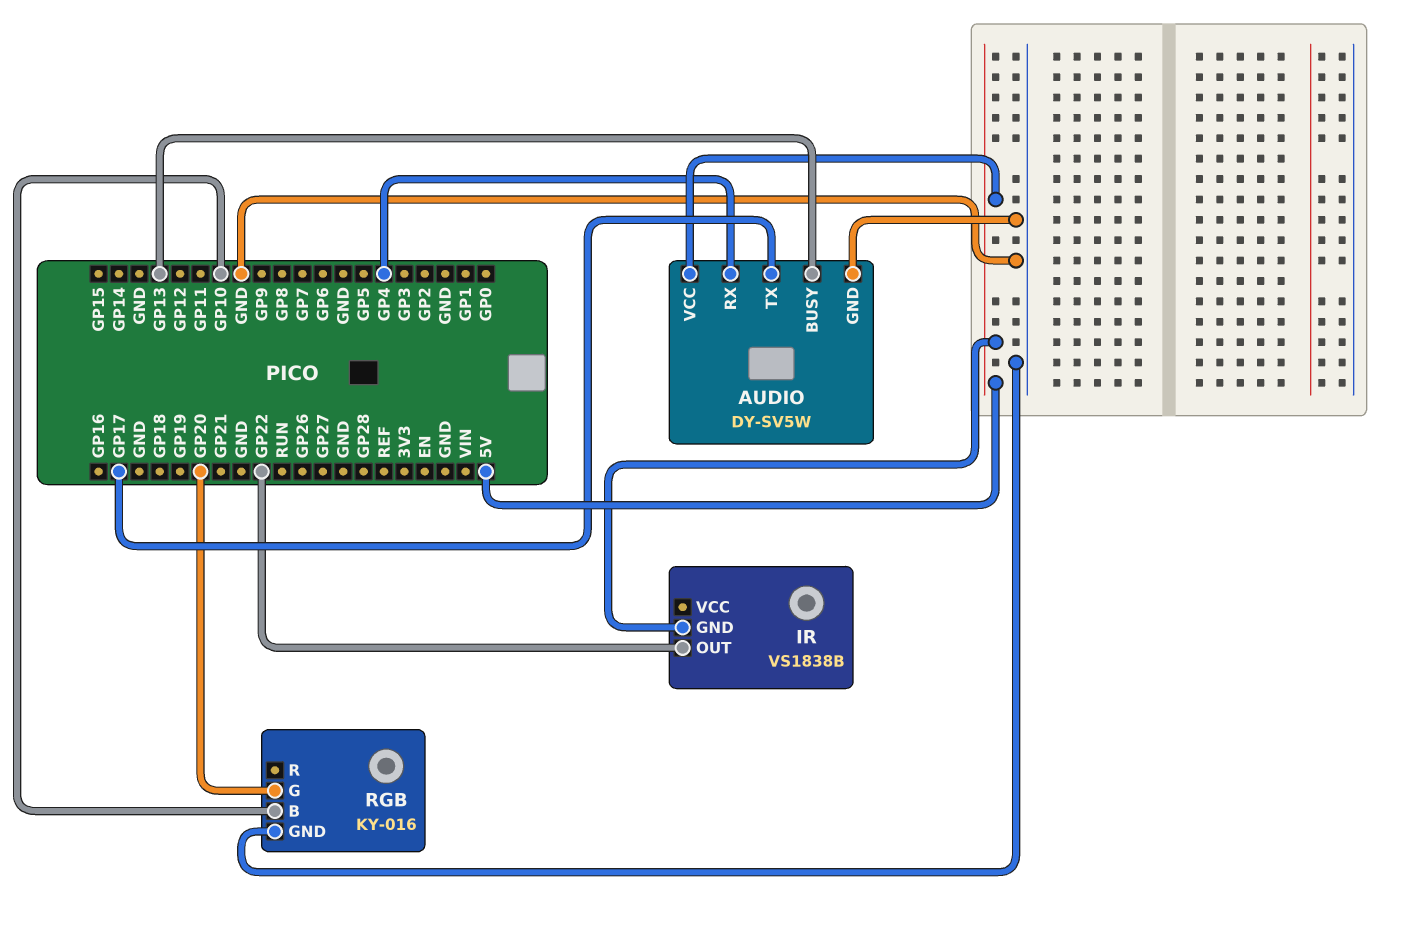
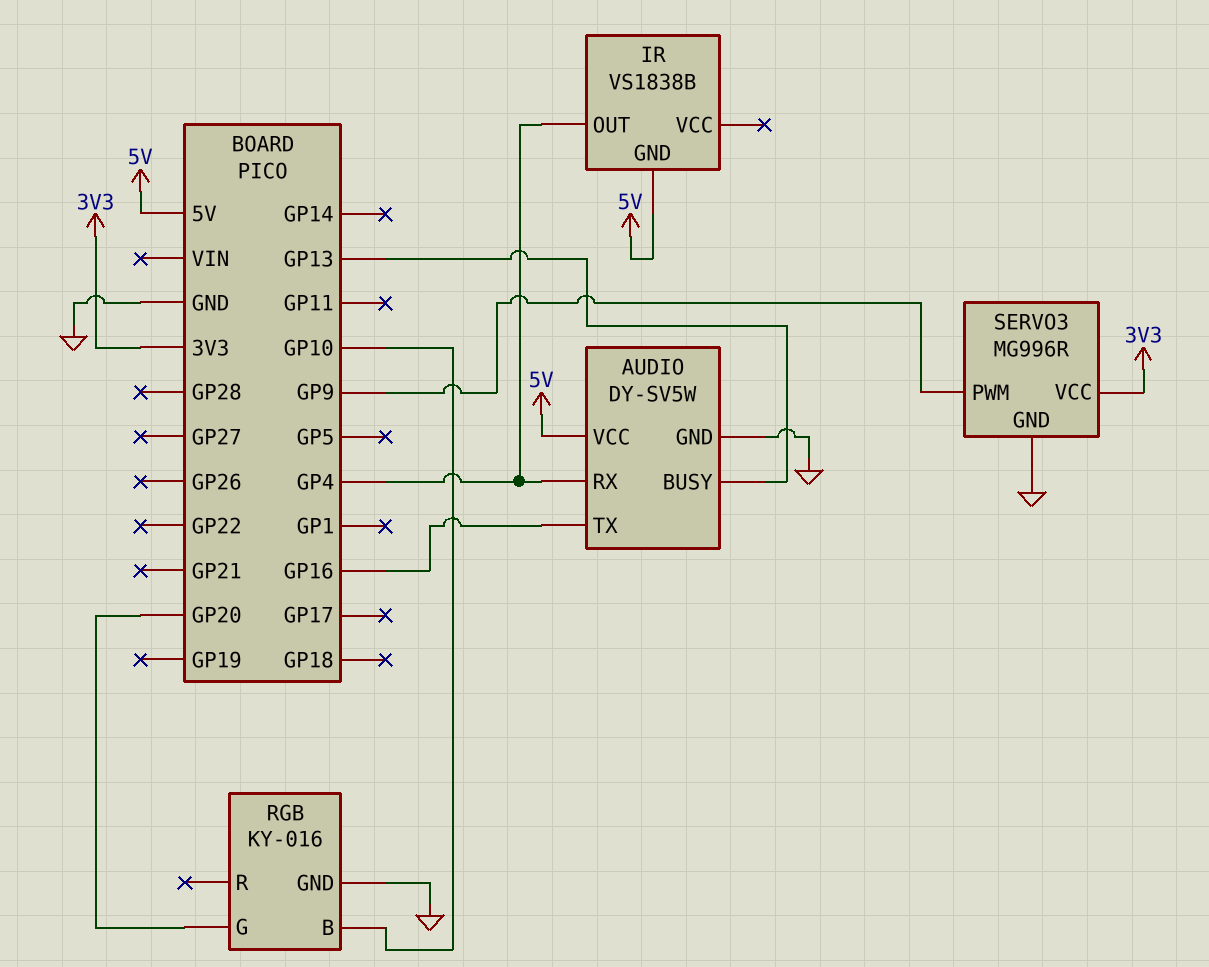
AUDIO pin TX: GP17 -> GP16
IR pin OUT: GP22 -> GP4
SERVO3: none -> MG996R
SERVO3 pin GND: none -> GND
SERVO3 pin PWM: none -> GP9
SERVO3 pin VCC: none -> 3V3

